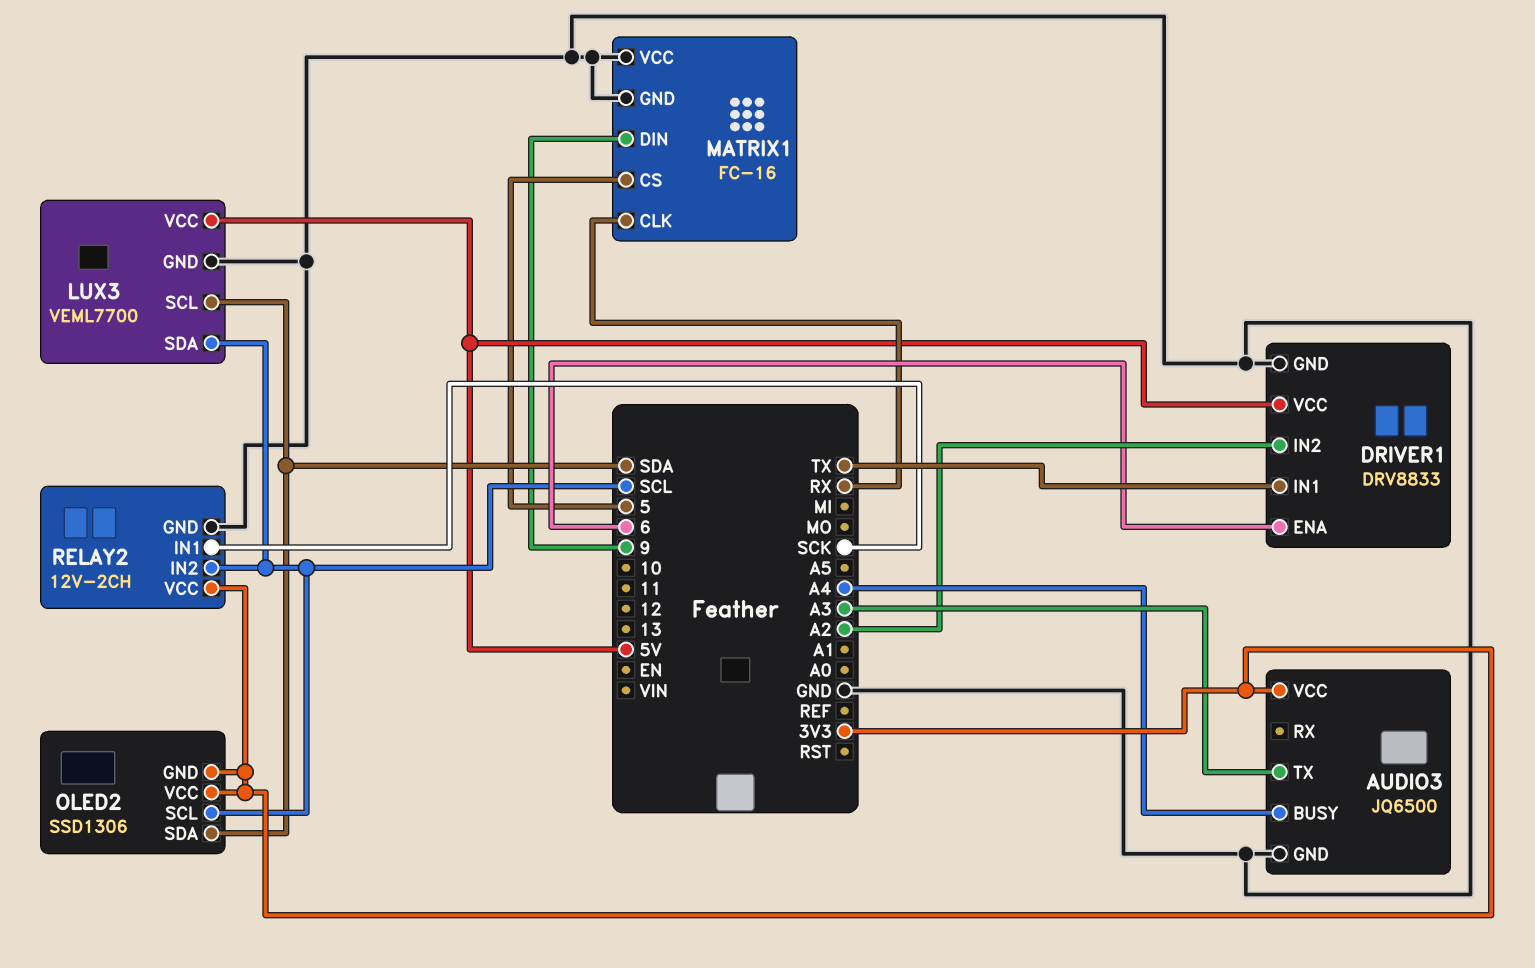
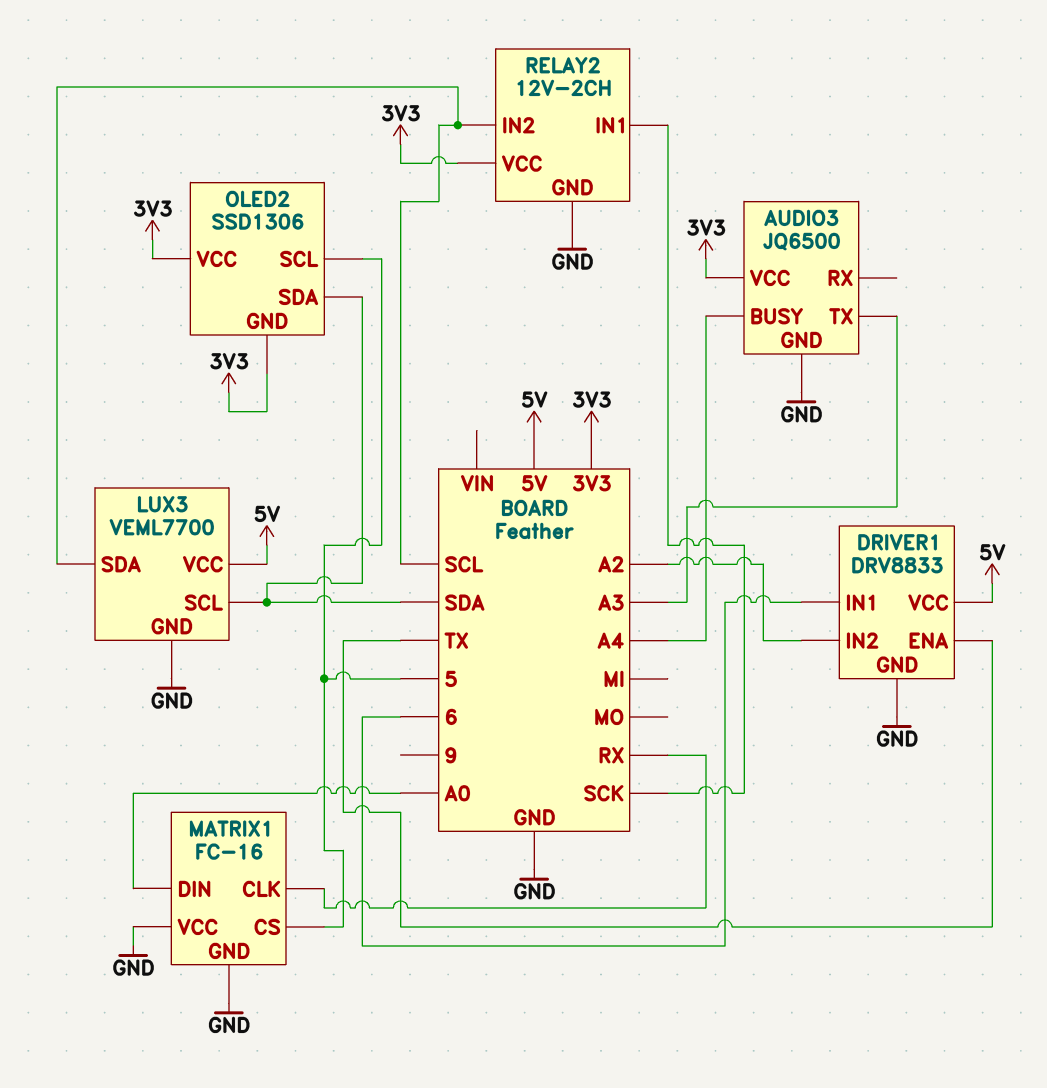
DRIVER1 pin ENA: 6 -> TX
DRIVER1 pin IN1: TX -> 6
MATRIX1 pin DIN: 9 -> A0
OLED2 pin SCL: SCL -> 5

